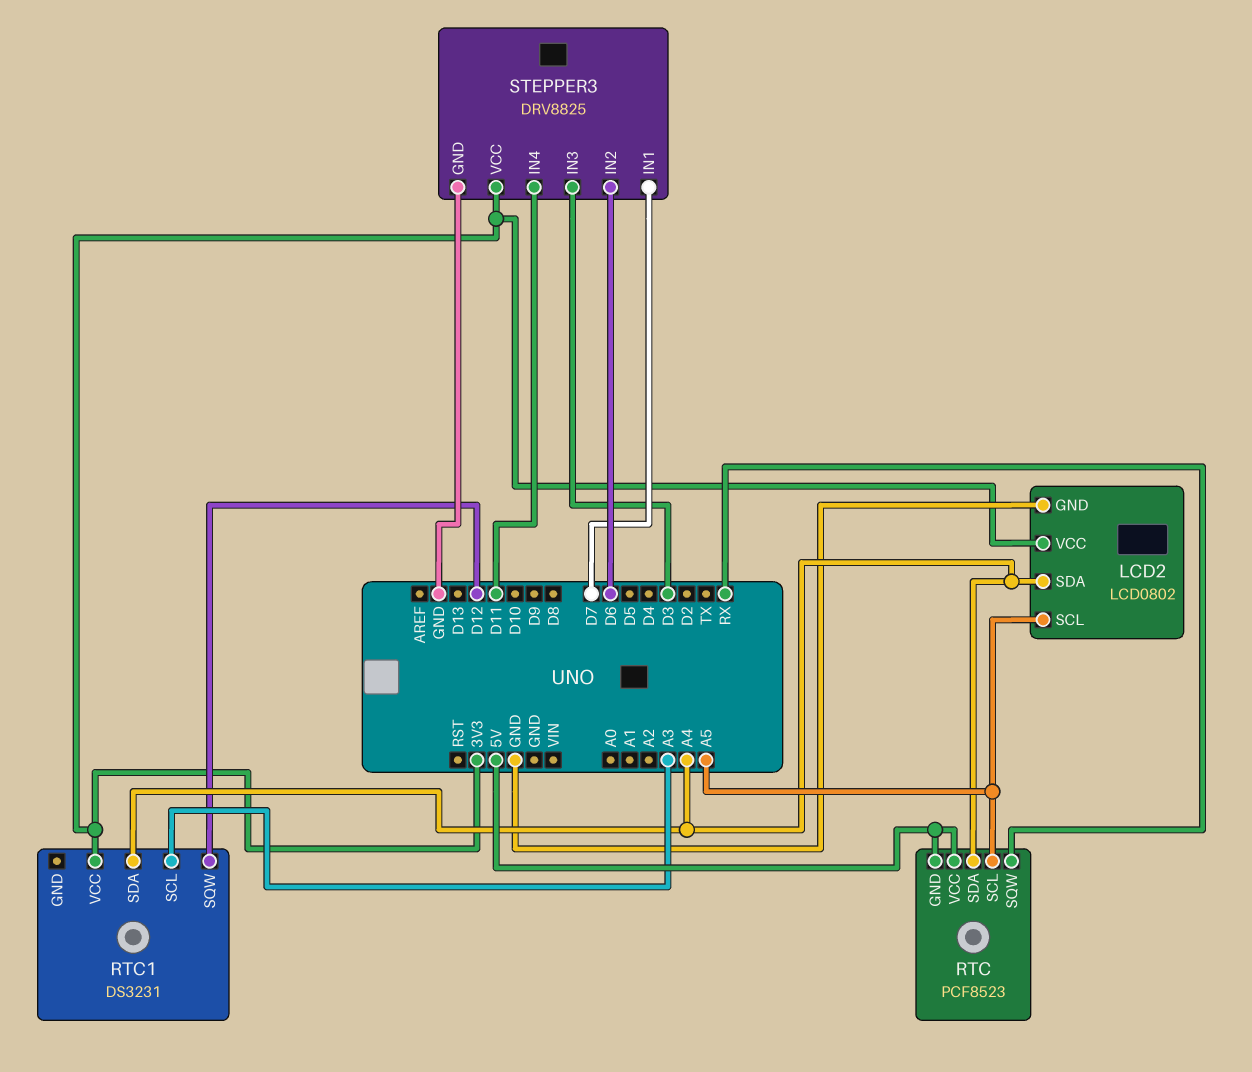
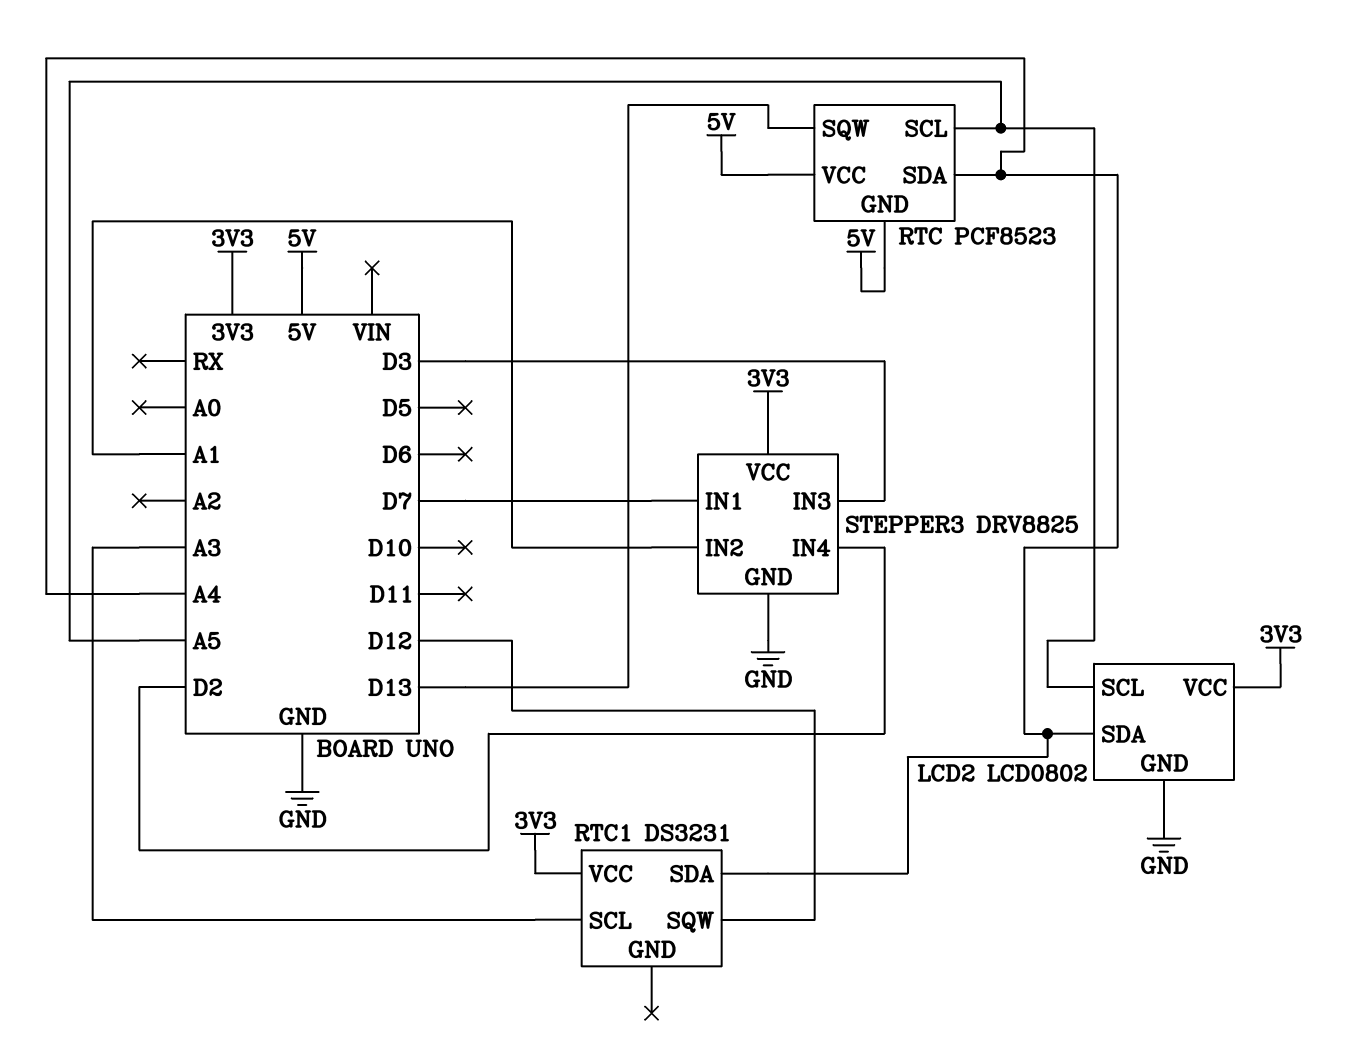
RTC pin SQW: RX -> D13
STEPPER3 pin IN2: D6 -> A1
STEPPER3 pin IN4: D11 -> D2

